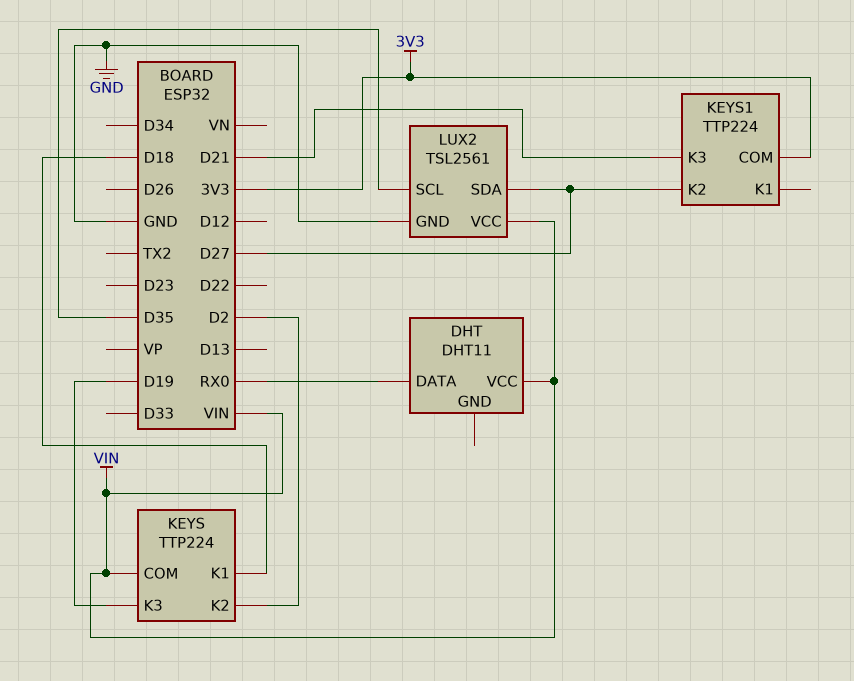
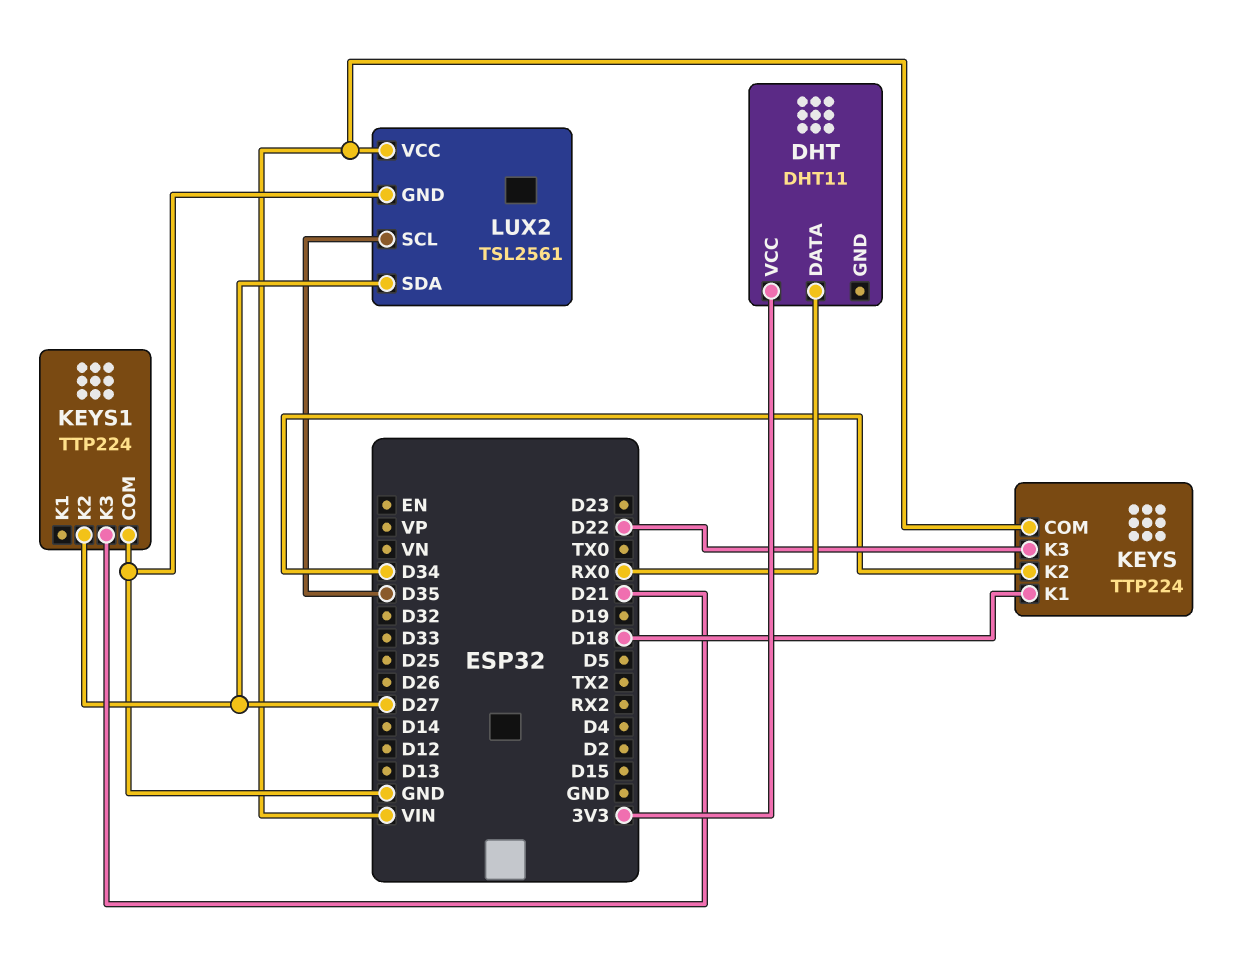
DHT pin VCC: VIN -> 3V3
KEYS pin K2: D2 -> D34
KEYS pin K3: D19 -> D22
KEYS1 pin COM: 3V3 -> GND

